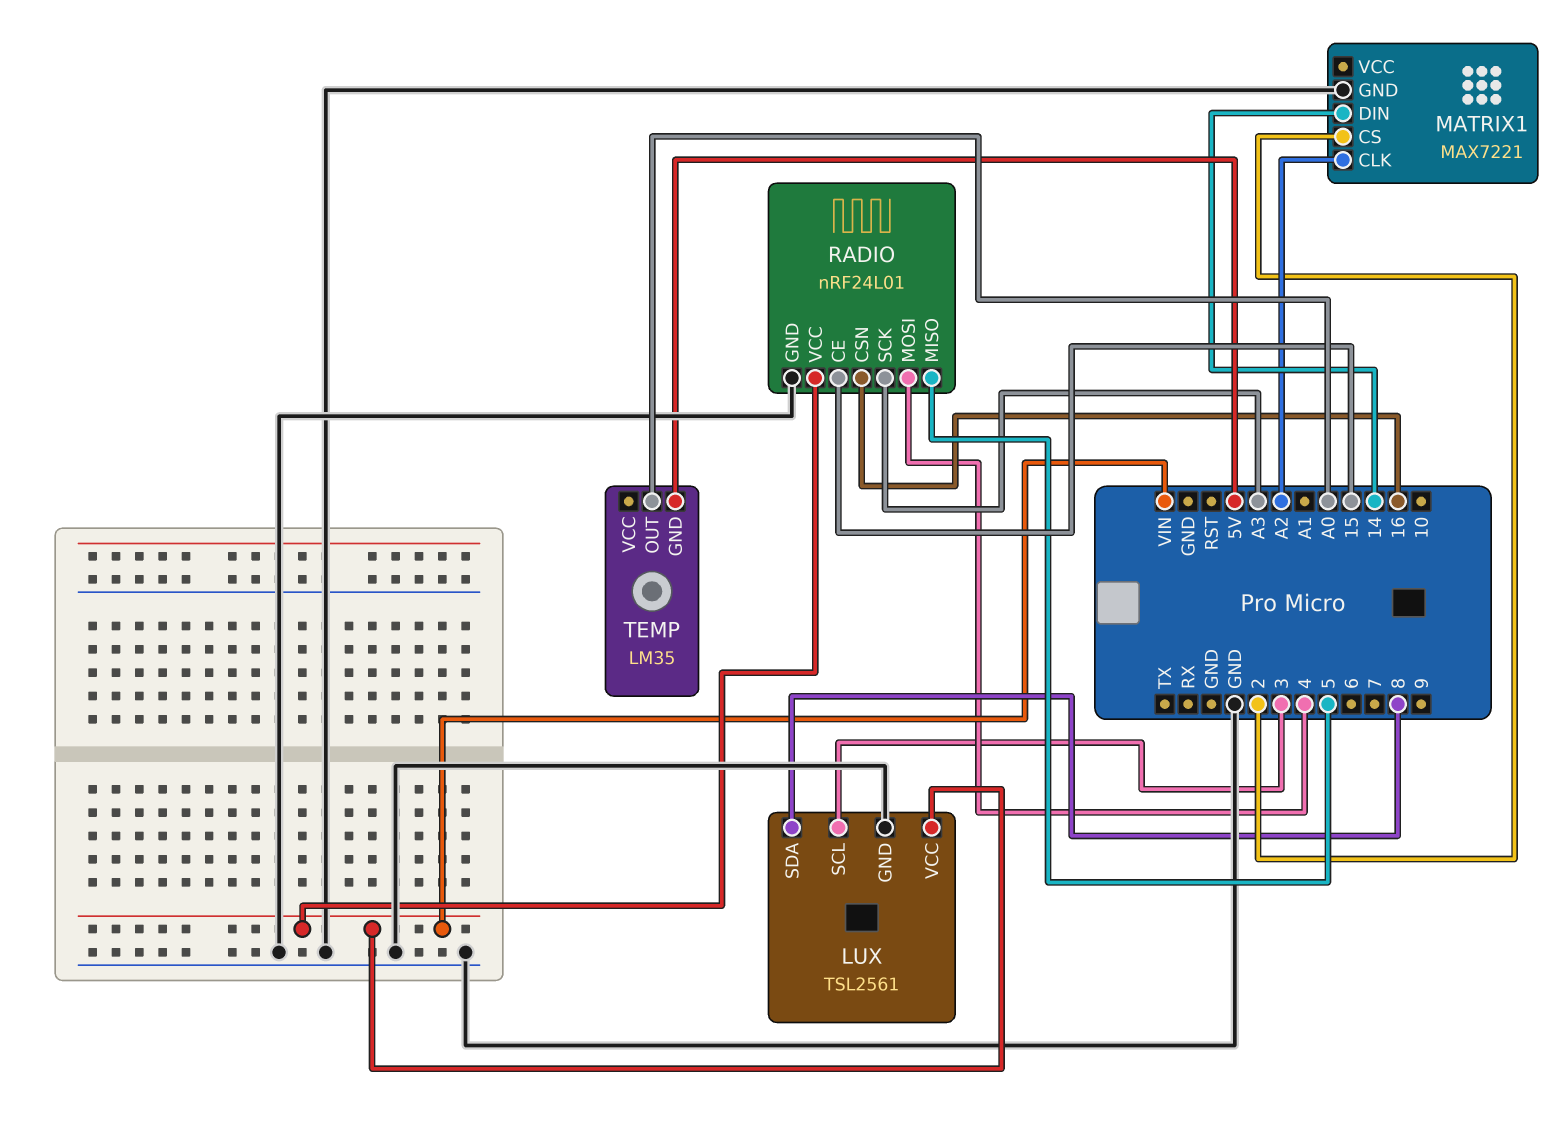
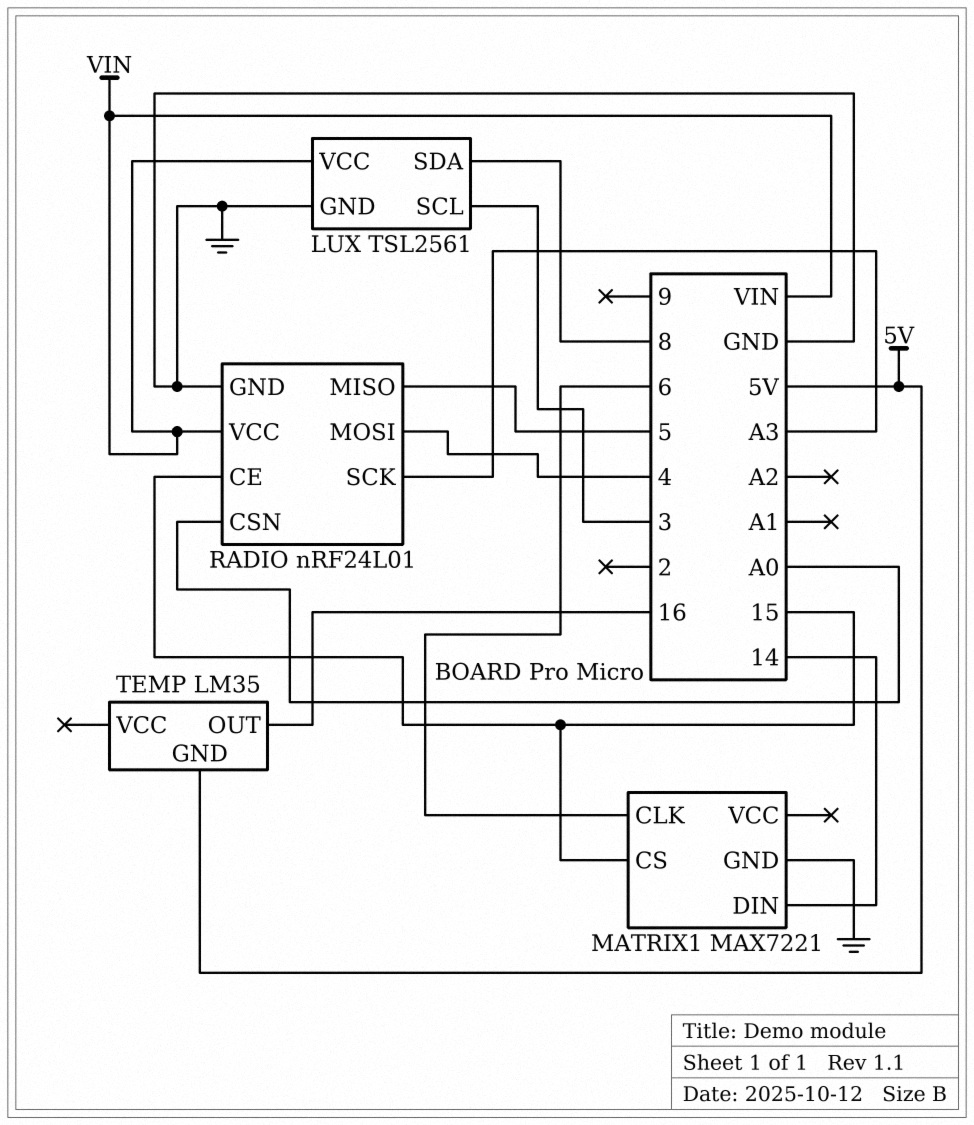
MATRIX1 pin CLK: A2 -> 6
MATRIX1 pin CS: 2 -> 15
RADIO pin CSN: 16 -> A0
TEMP pin OUT: A0 -> 16

